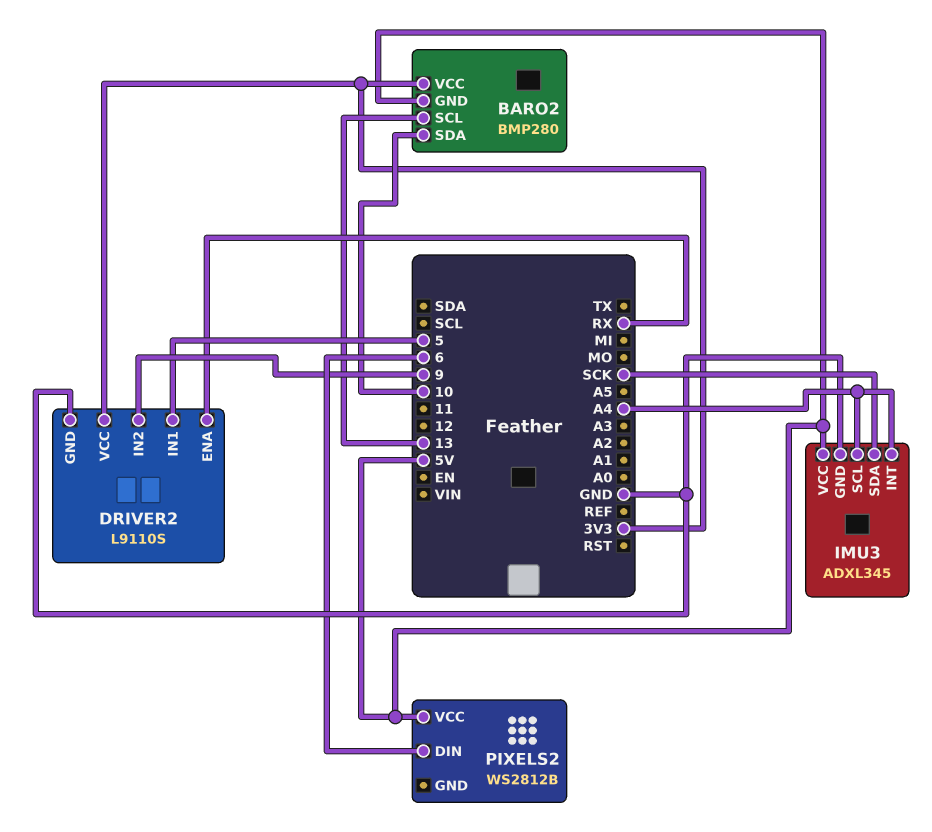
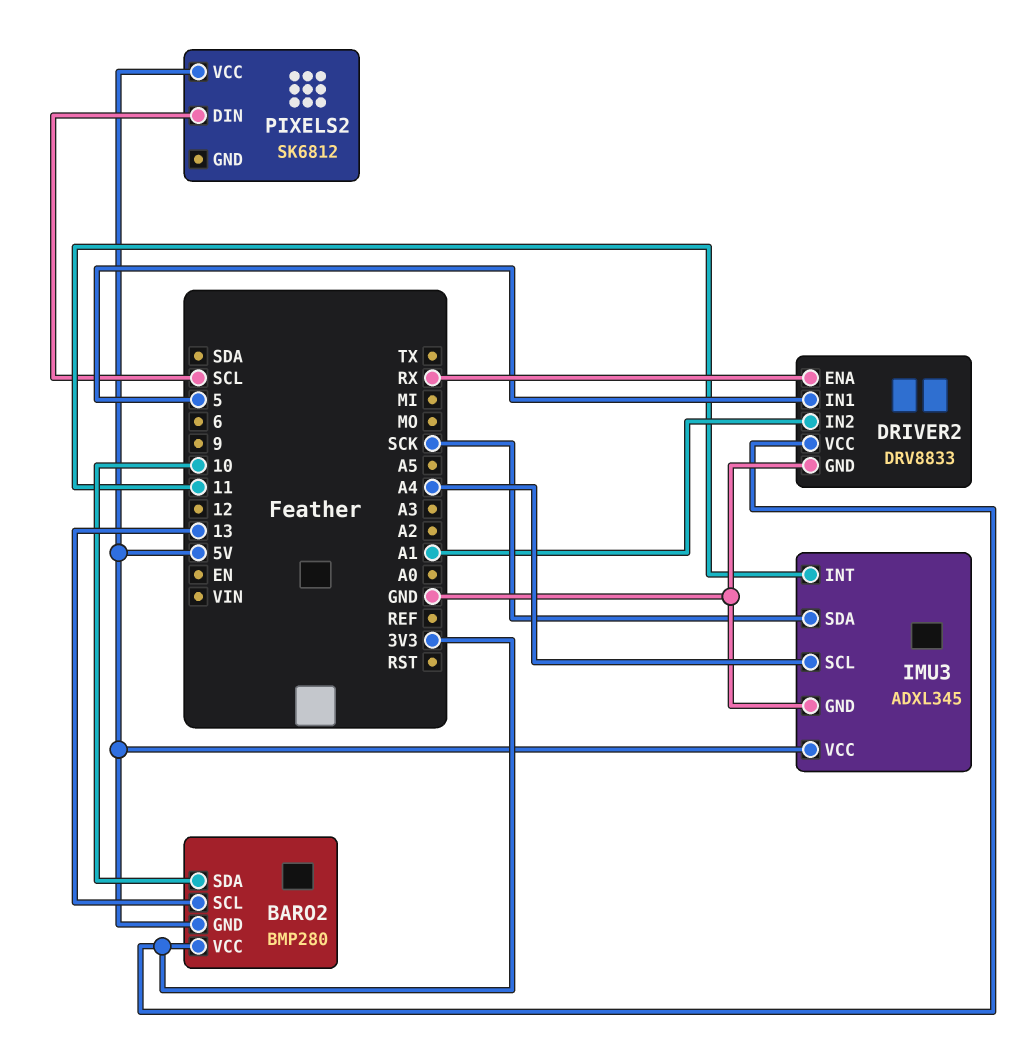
DRIVER2: L9110S -> DRV8833
DRIVER2 pin IN2: 9 -> A1
IMU3 pin INT: A4 -> 11
PIXELS2: WS2812B -> SK6812
PIXELS2 pin DIN: 6 -> SCL

